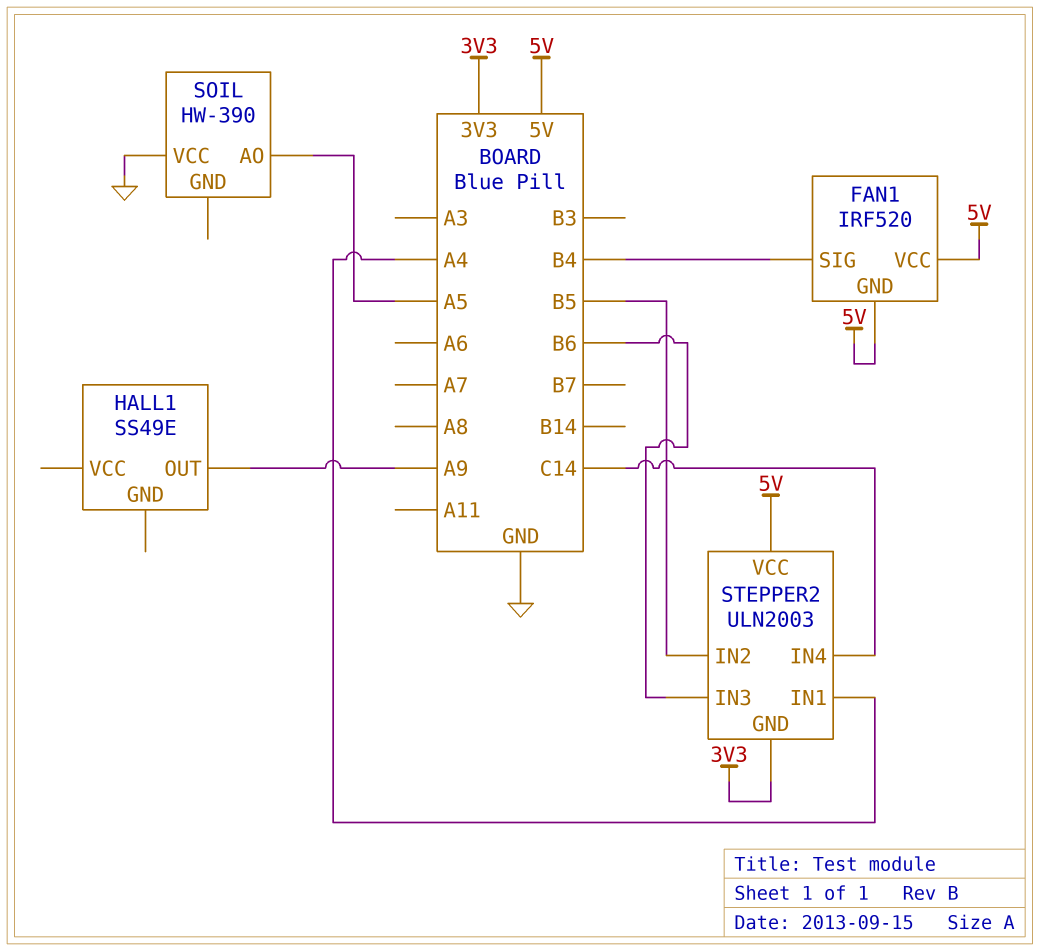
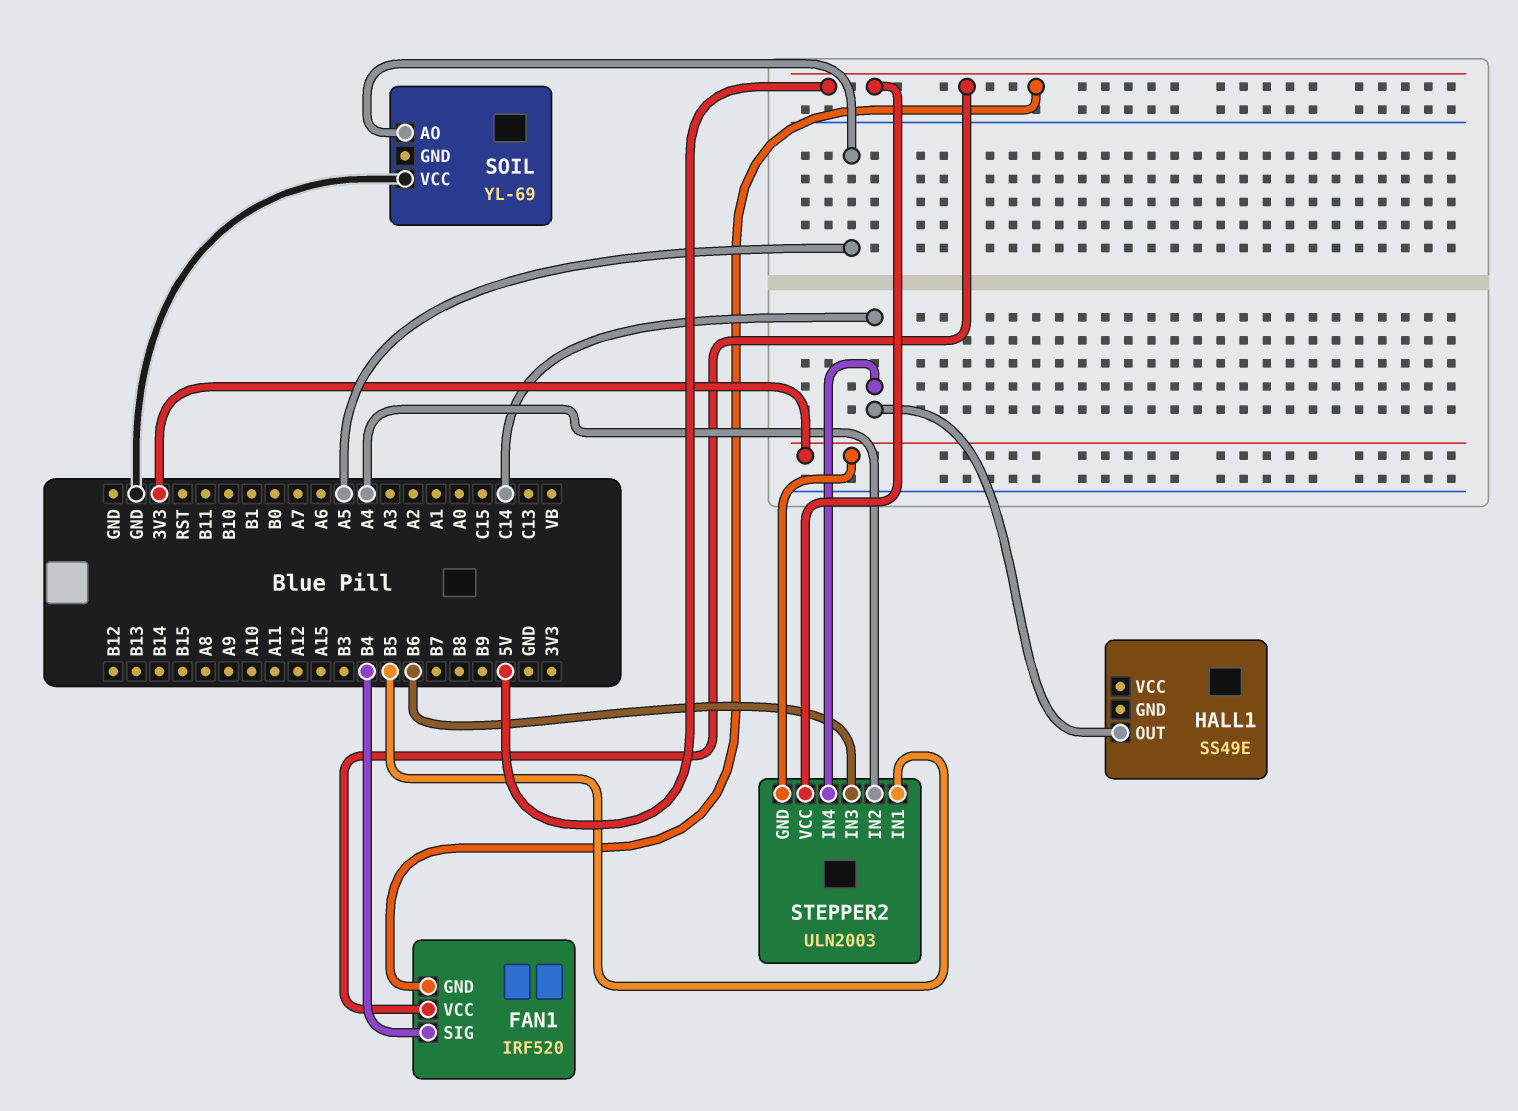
HALL1 pin OUT: A9 -> C14
SOIL: HW-390 -> YL-69
STEPPER2 pin IN1: A4 -> B5
STEPPER2 pin IN2: B5 -> A4

